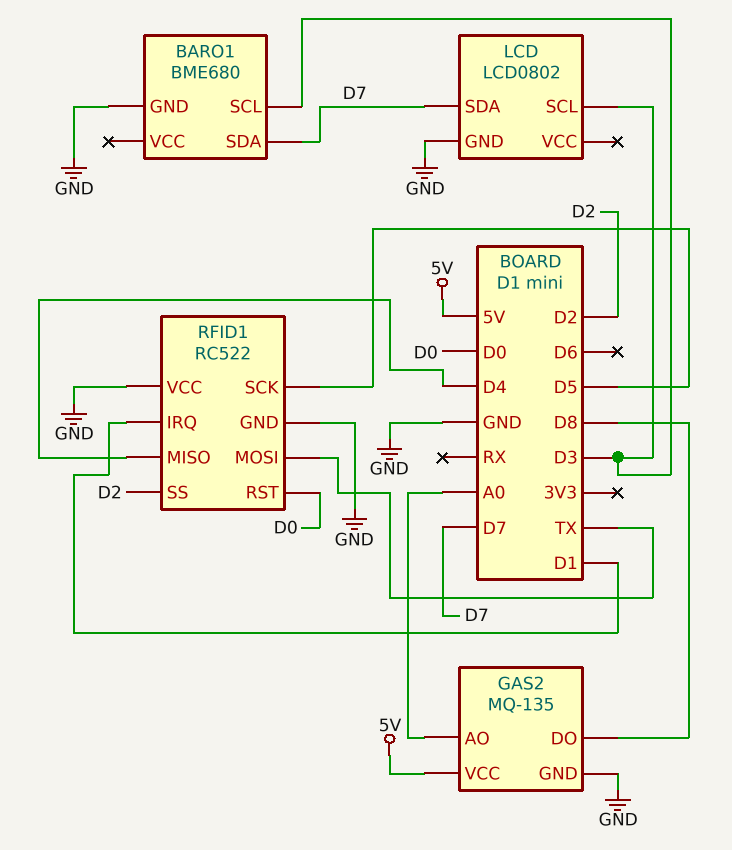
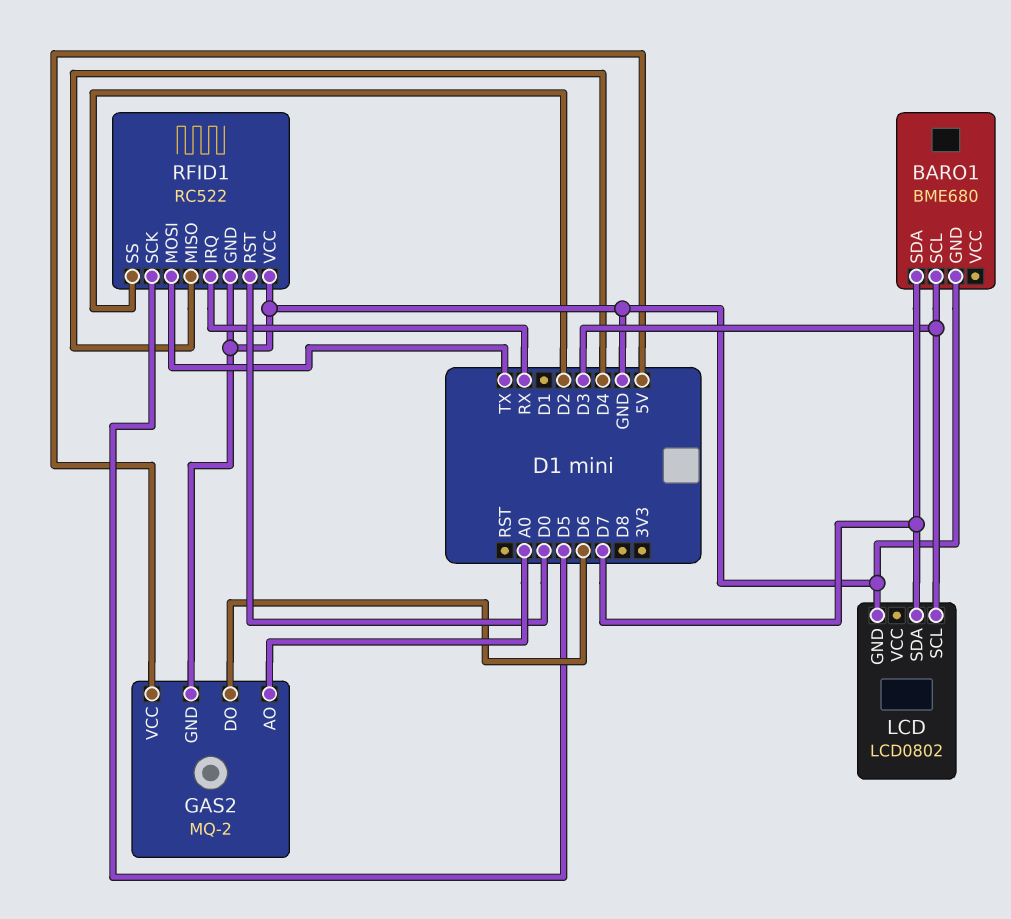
GAS2: MQ-135 -> MQ-2
GAS2 pin DO: D8 -> D6
RFID1 pin IRQ: D1 -> RX

